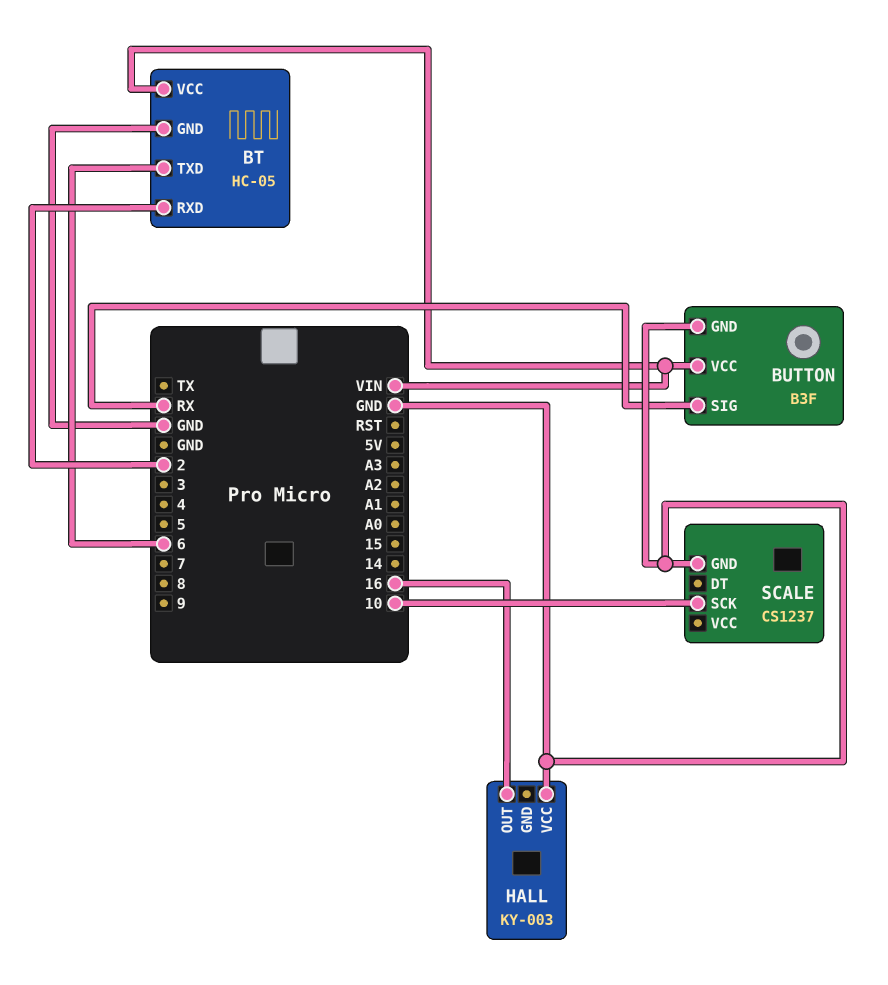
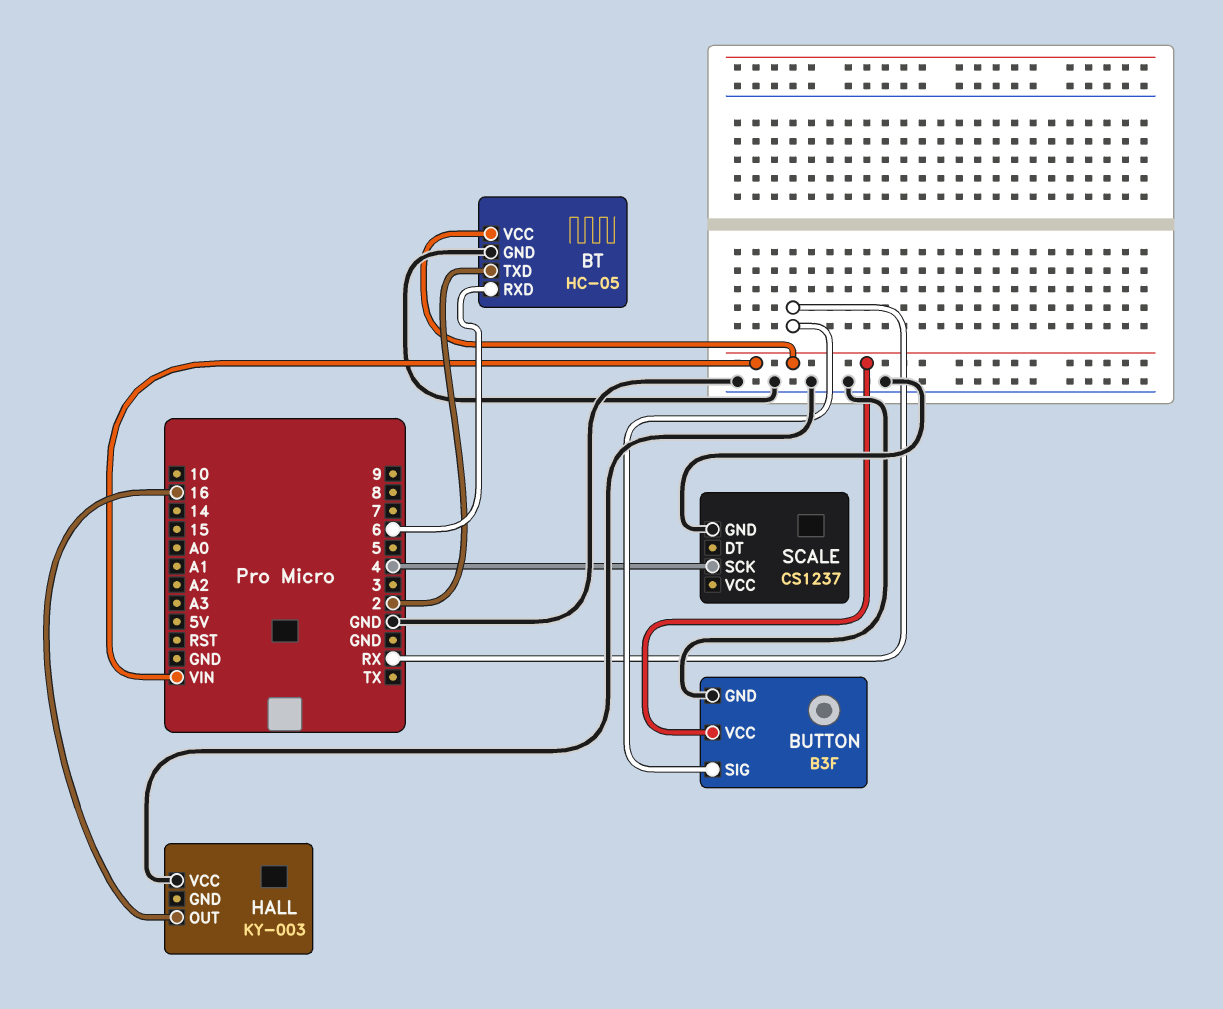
BT pin RXD: 2 -> 6
BT pin TXD: 6 -> 2
SCALE pin SCK: 10 -> 4

